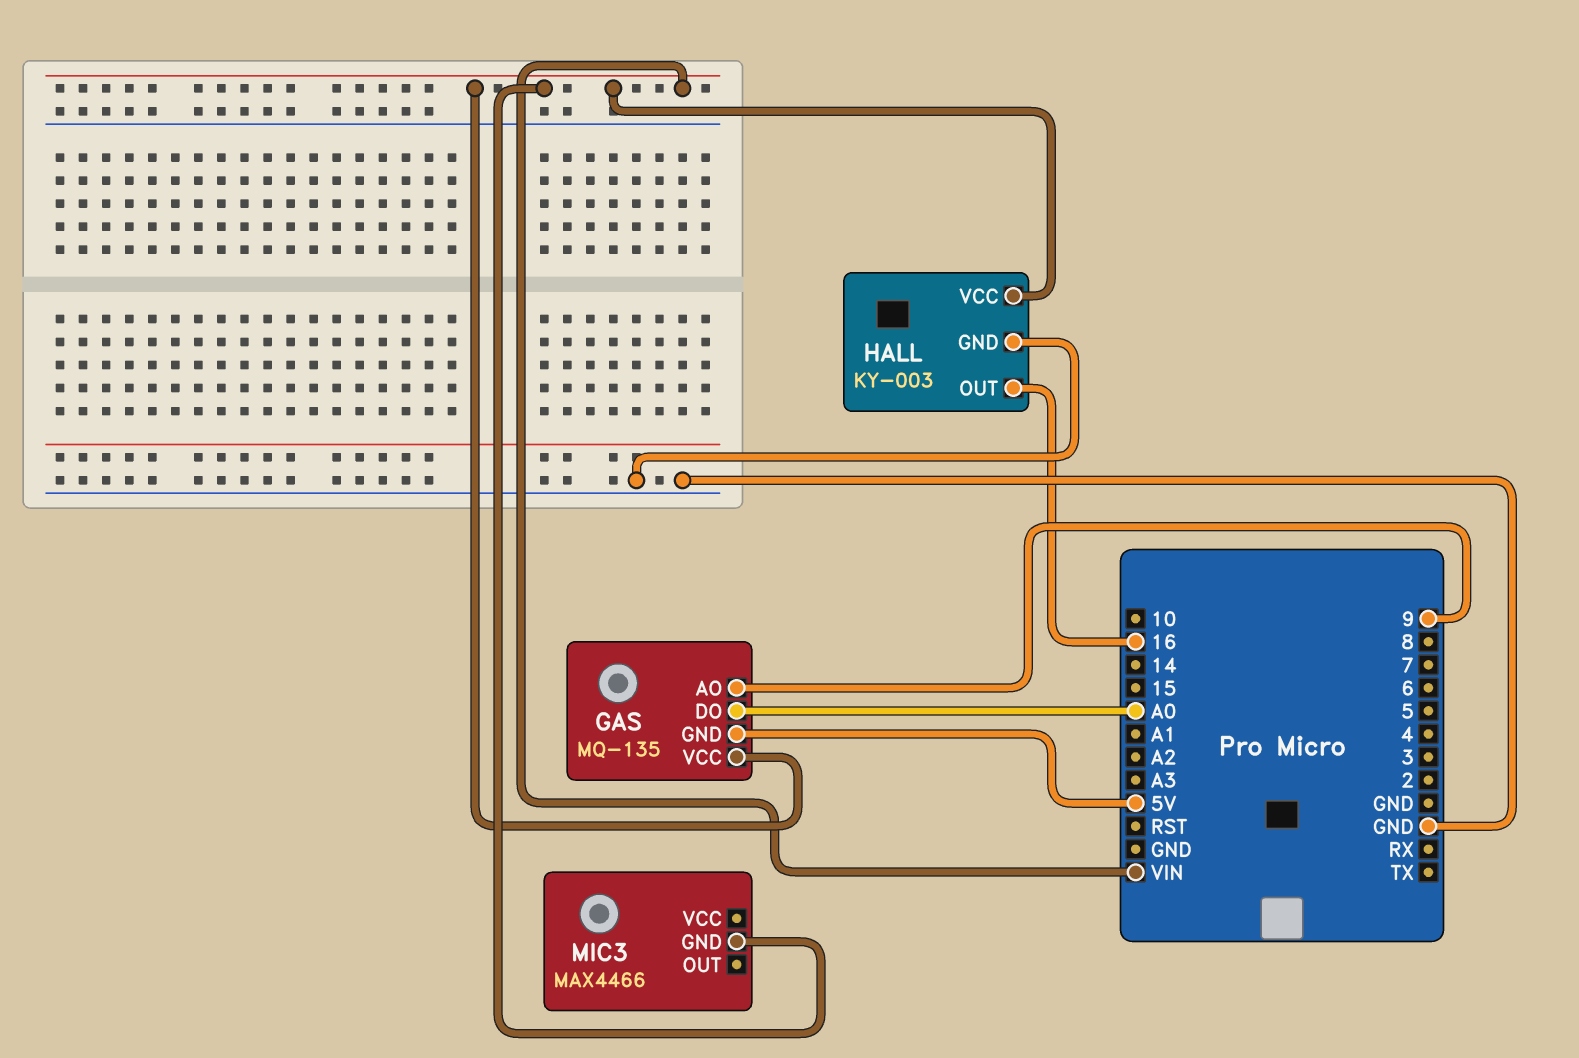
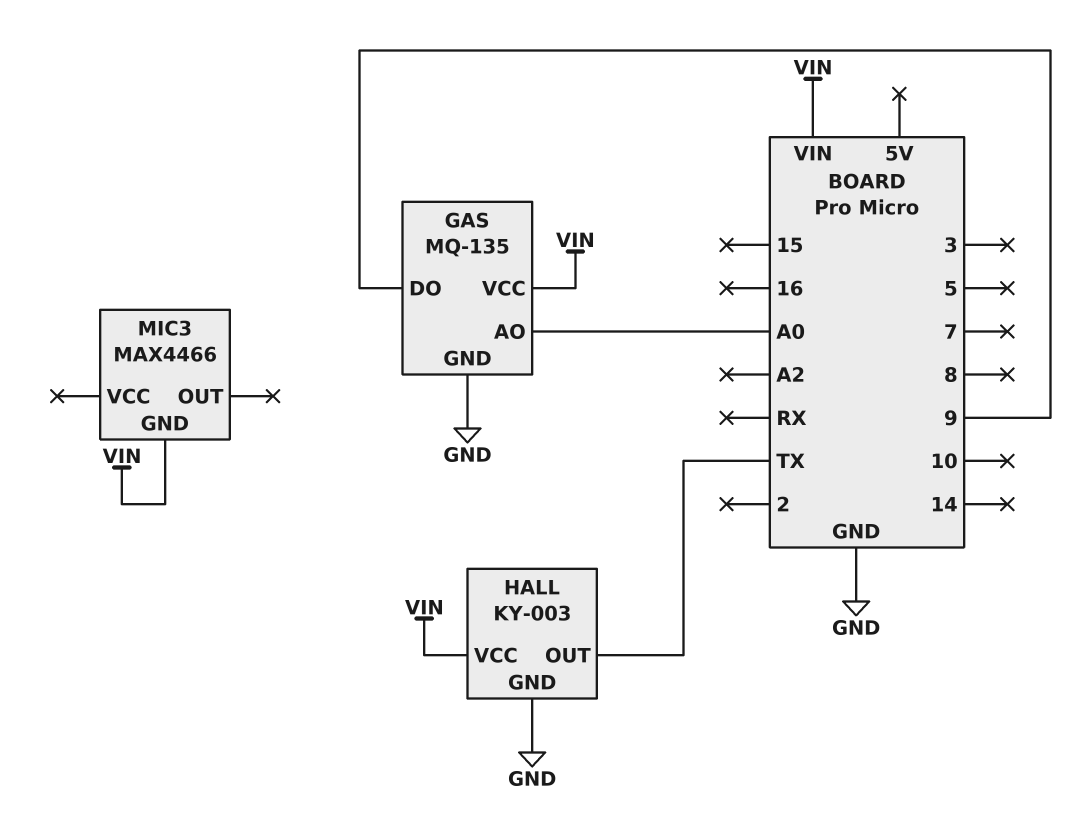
GAS pin AO: 9 -> A0
GAS pin DO: A0 -> 9
GAS pin GND: 5V -> GND
HALL pin OUT: 16 -> TX

